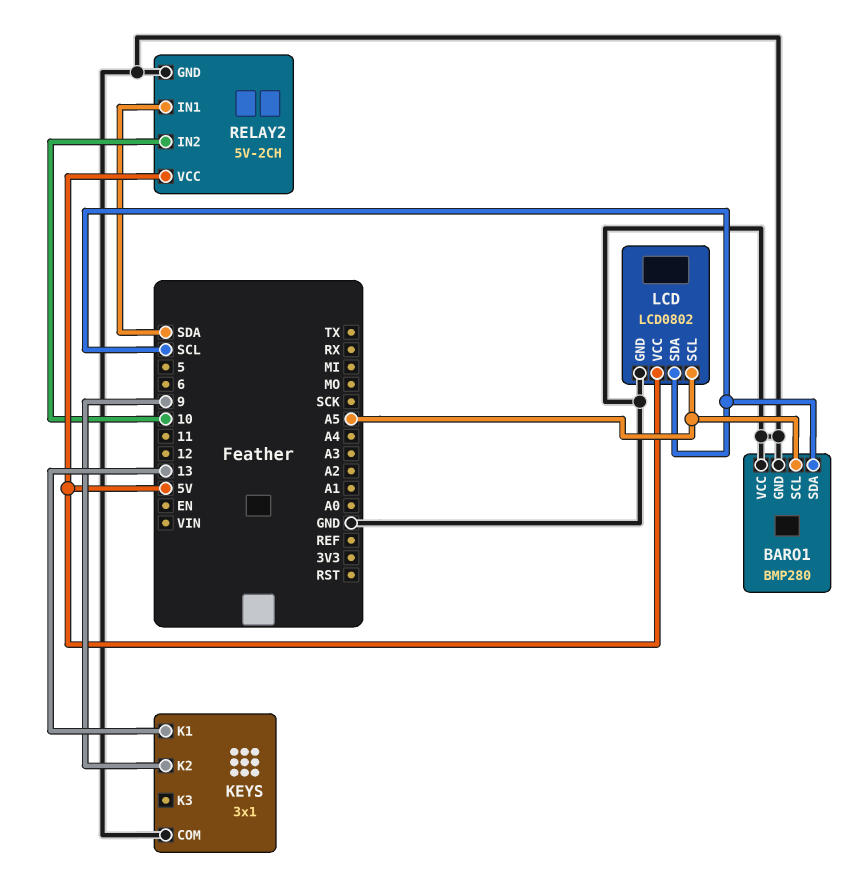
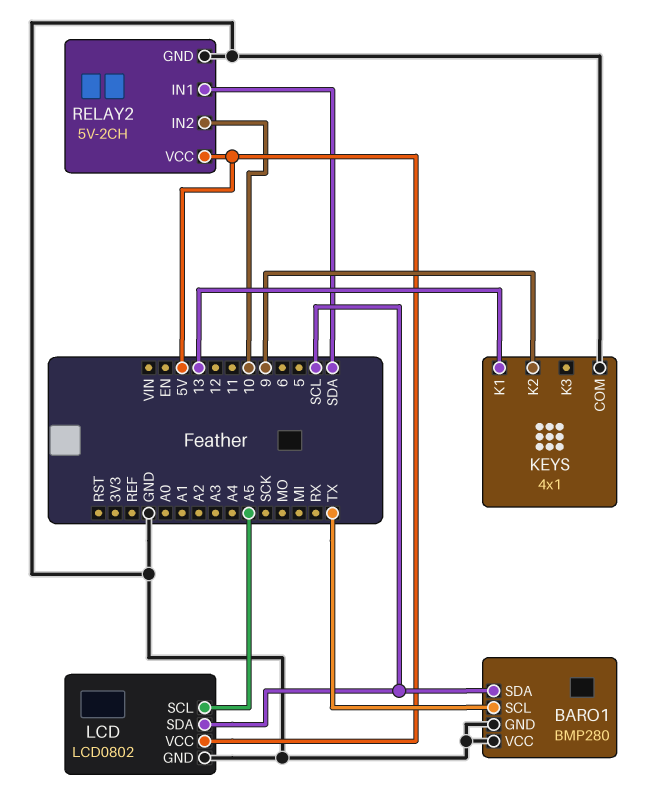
BARO1 pin SCL: A5 -> TX
KEYS: 3x1 -> 4x1

